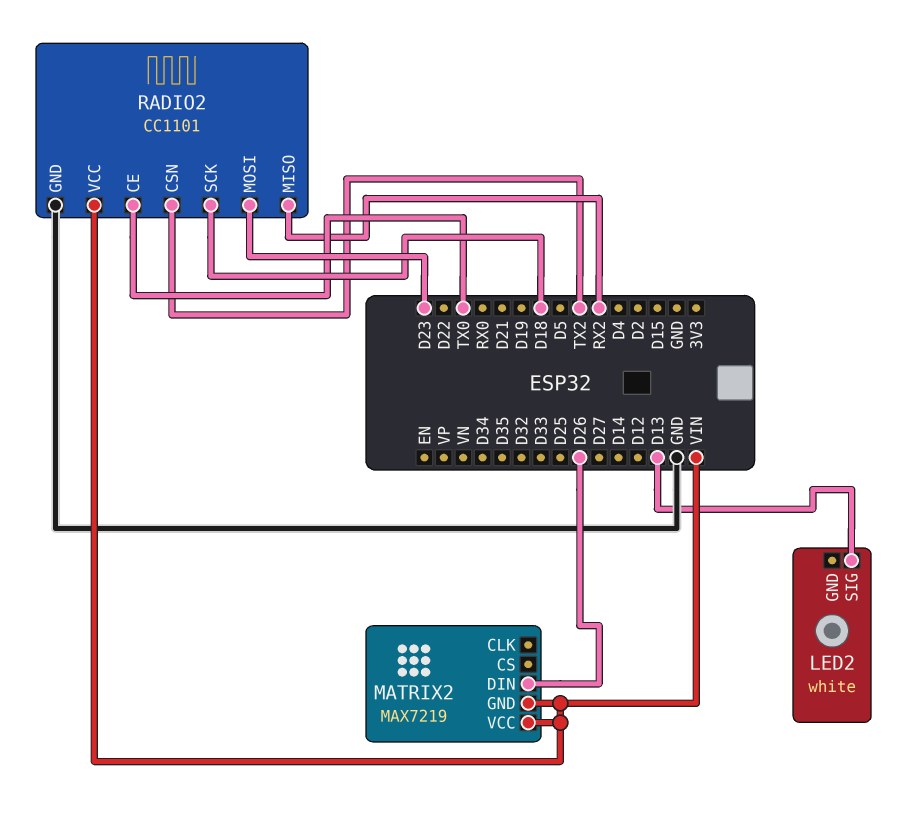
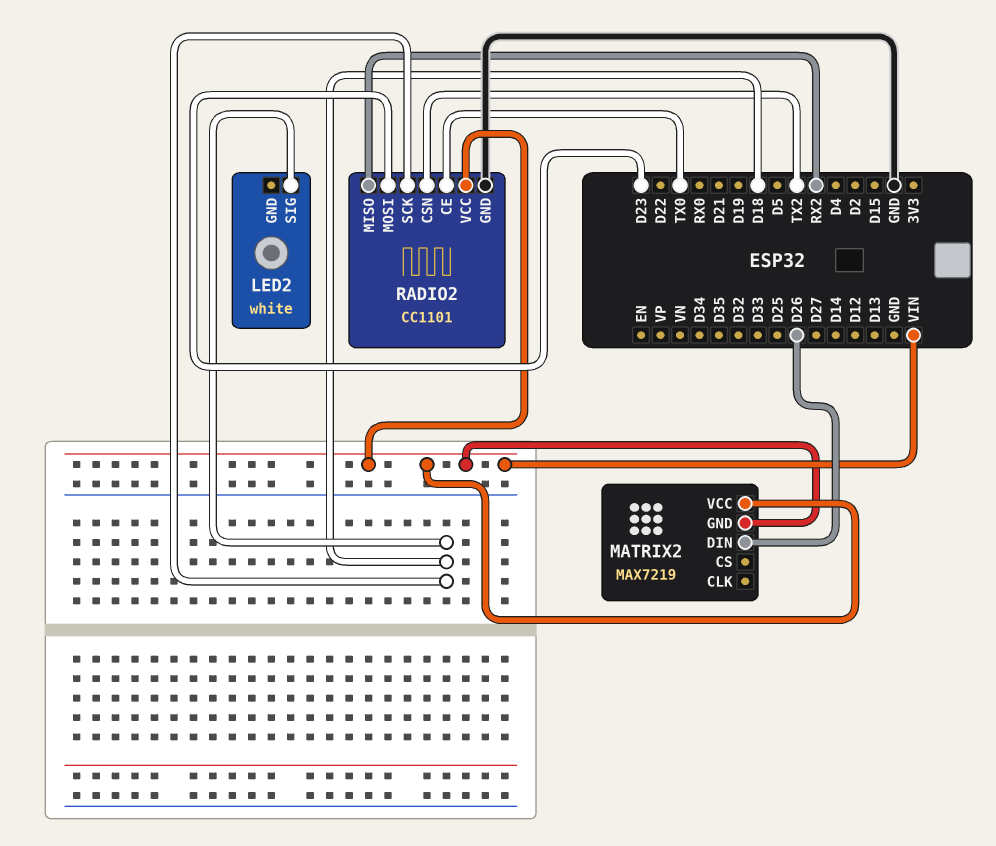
LED2 pin SIG: D13 -> D18

